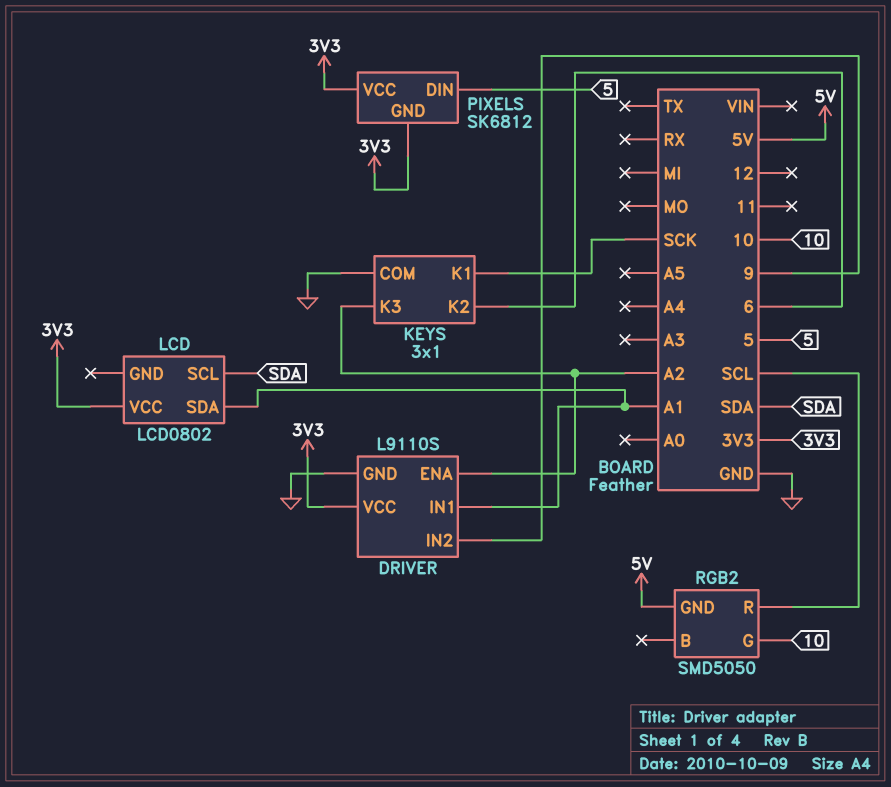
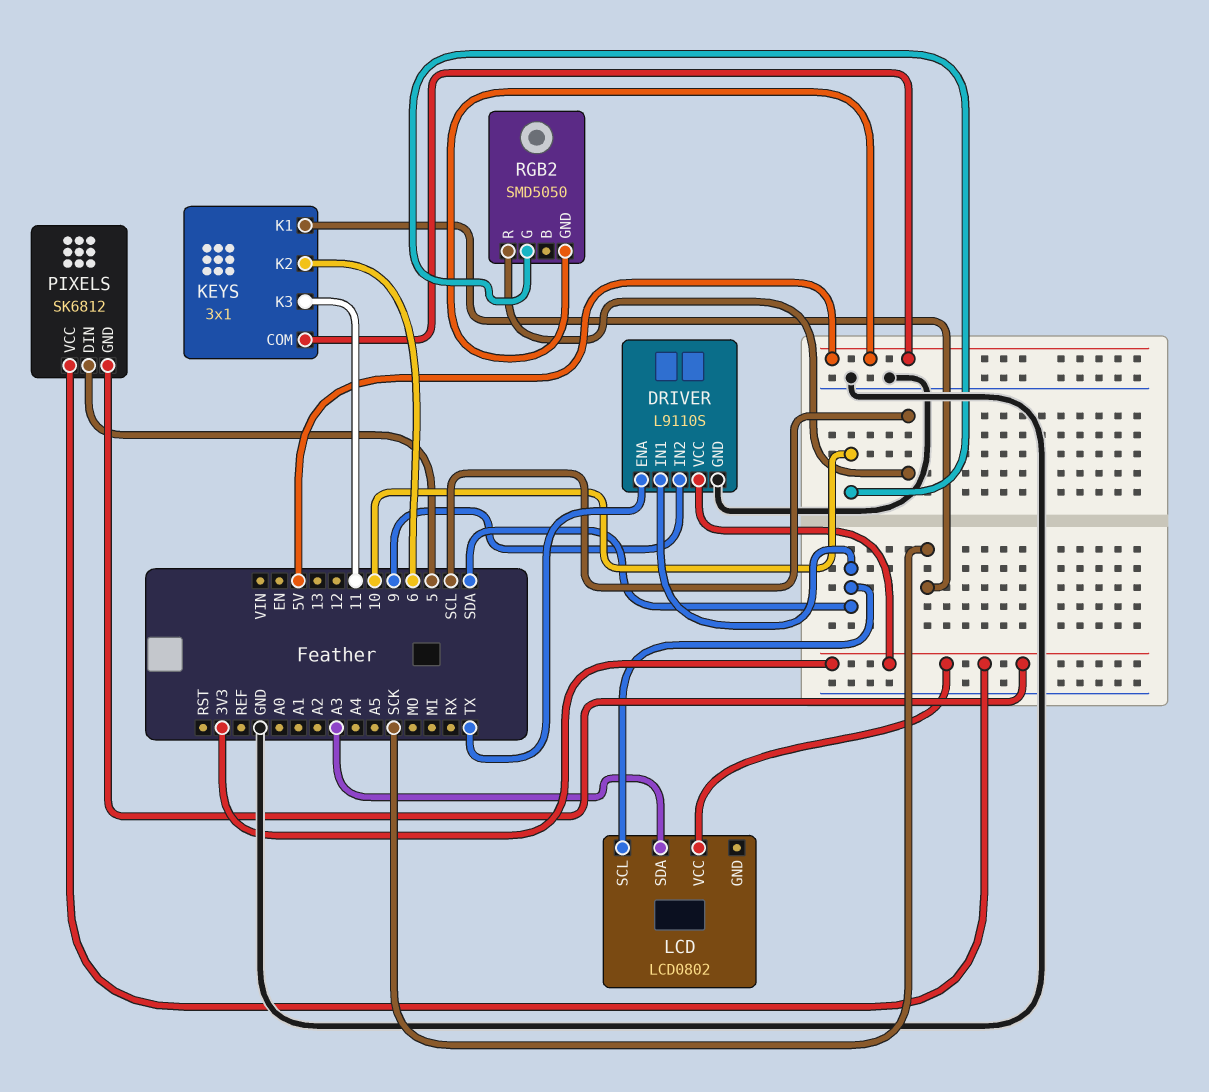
DRIVER pin ENA: A2 -> TX
DRIVER pin IN1: A1 -> SDA
KEYS pin COM: GND -> 5V
KEYS pin K3: A2 -> 11
LCD pin SDA: A1 -> A3

